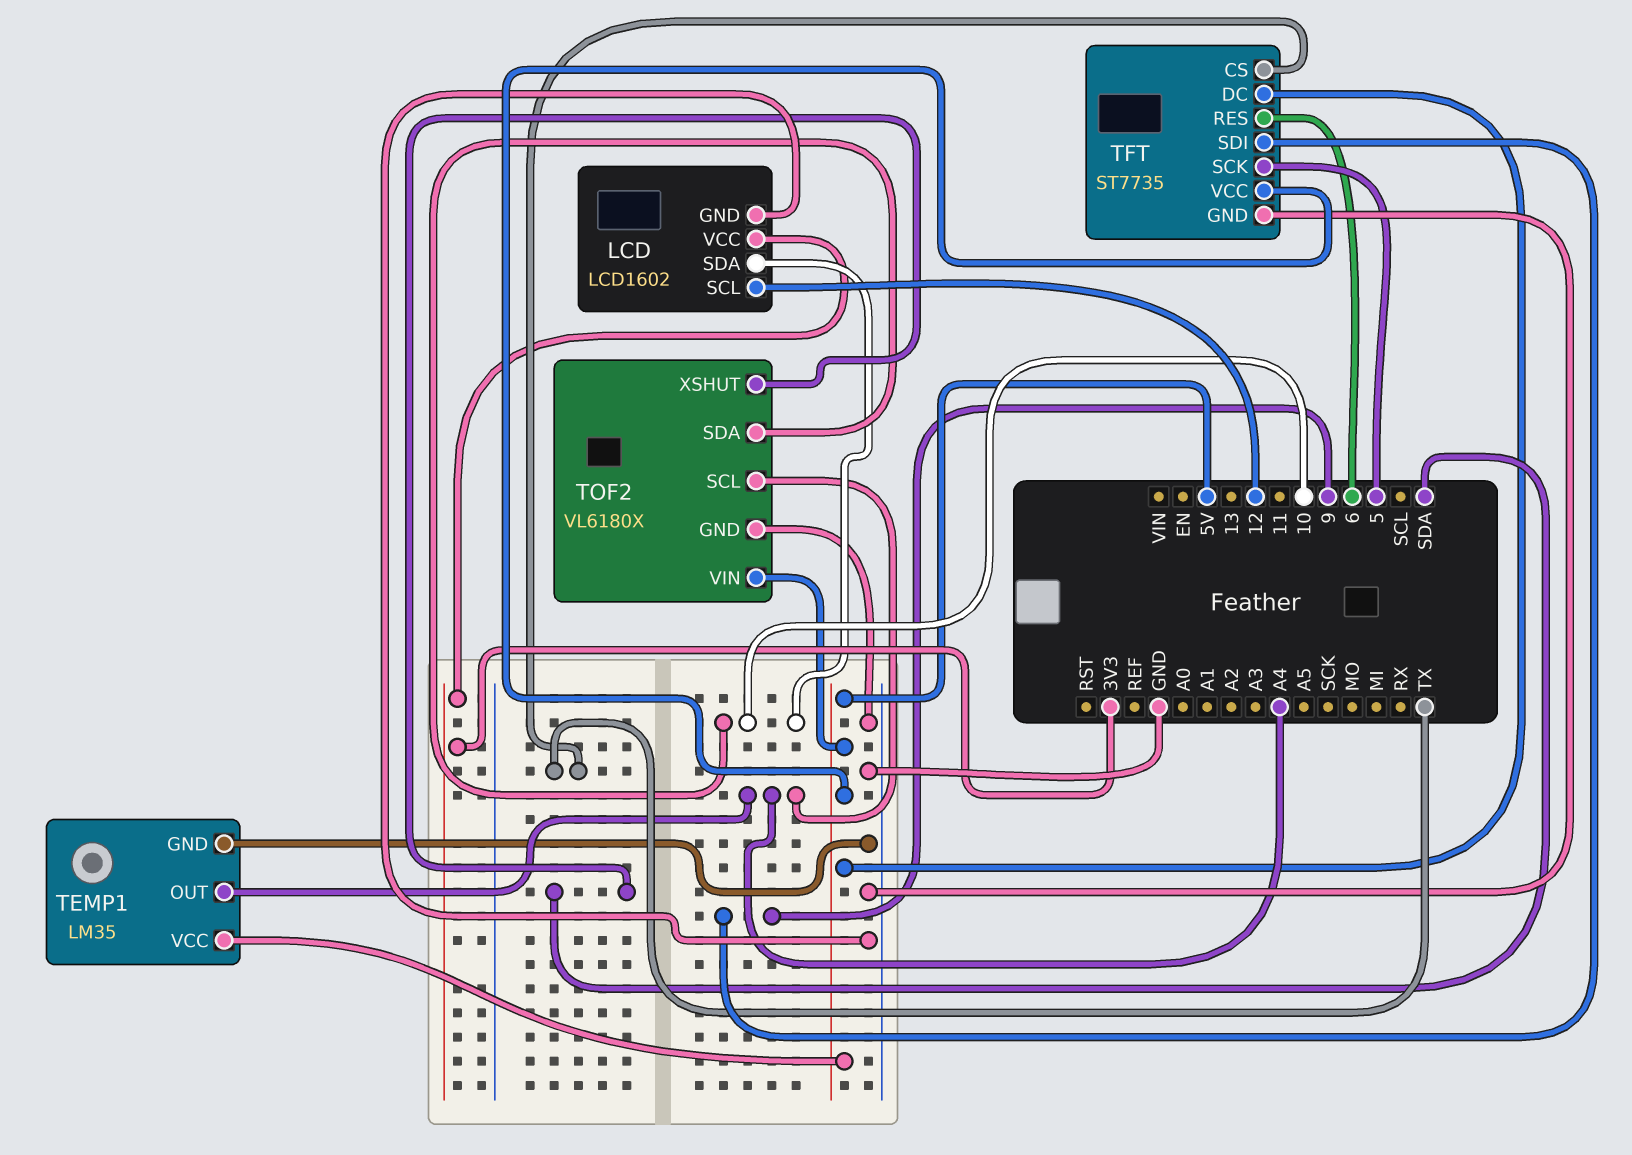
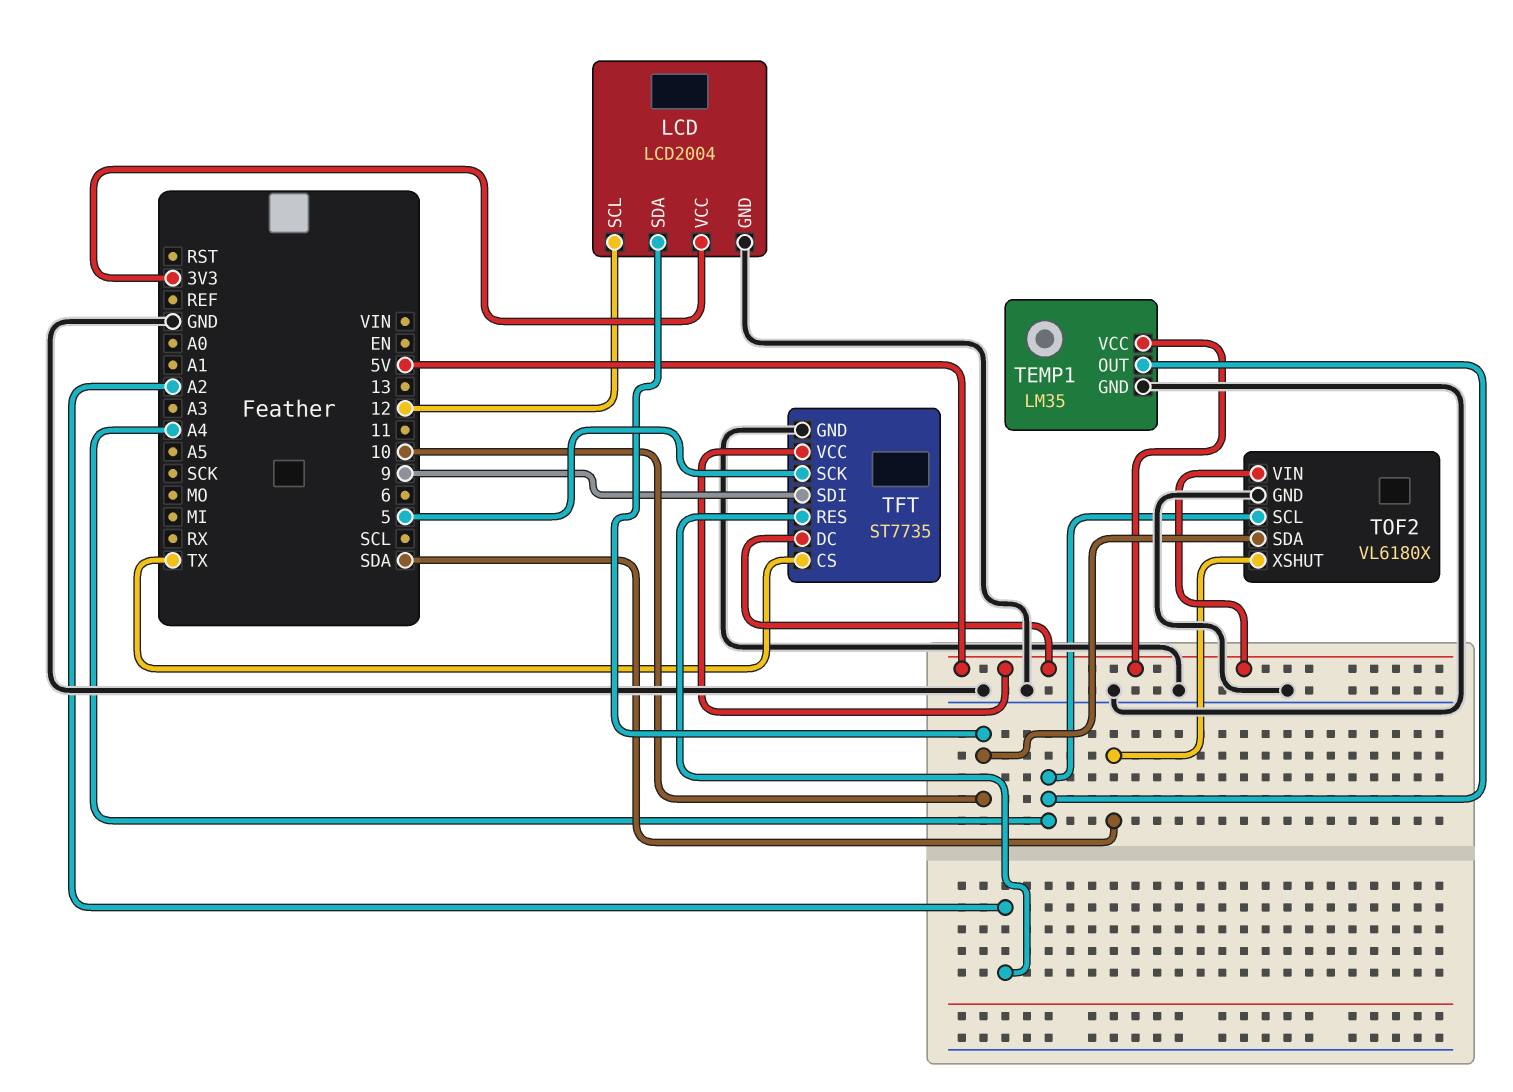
LCD: LCD1602 -> LCD2004
TFT pin RES: 6 -> A2

